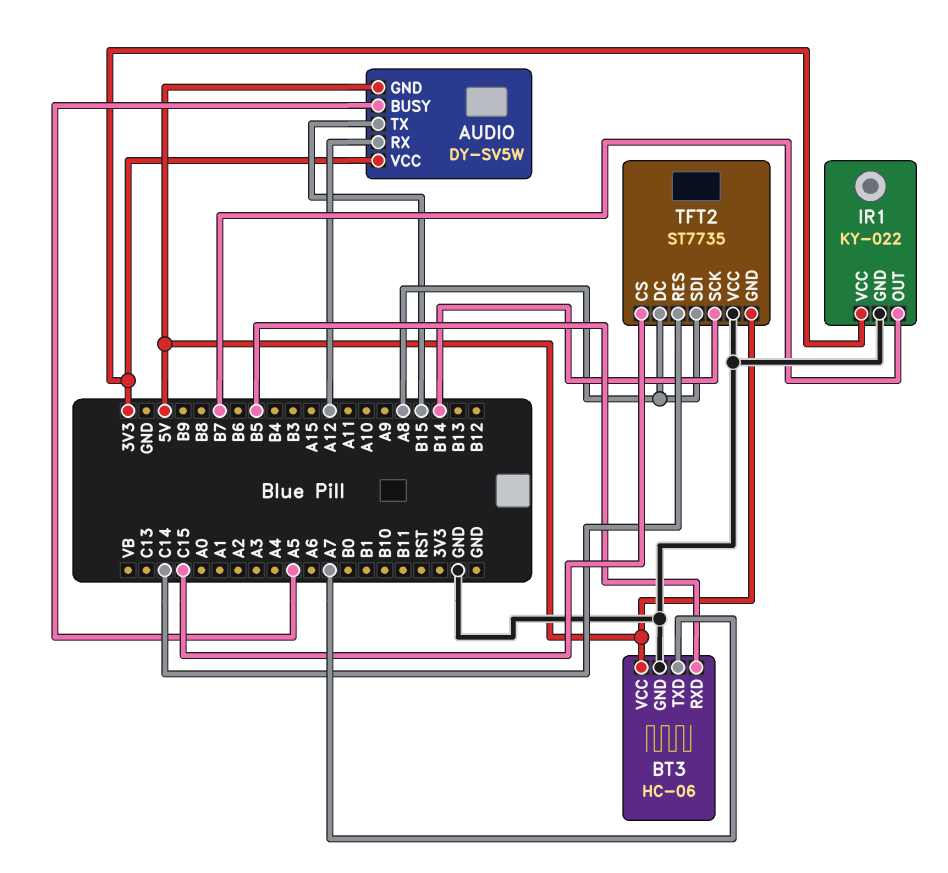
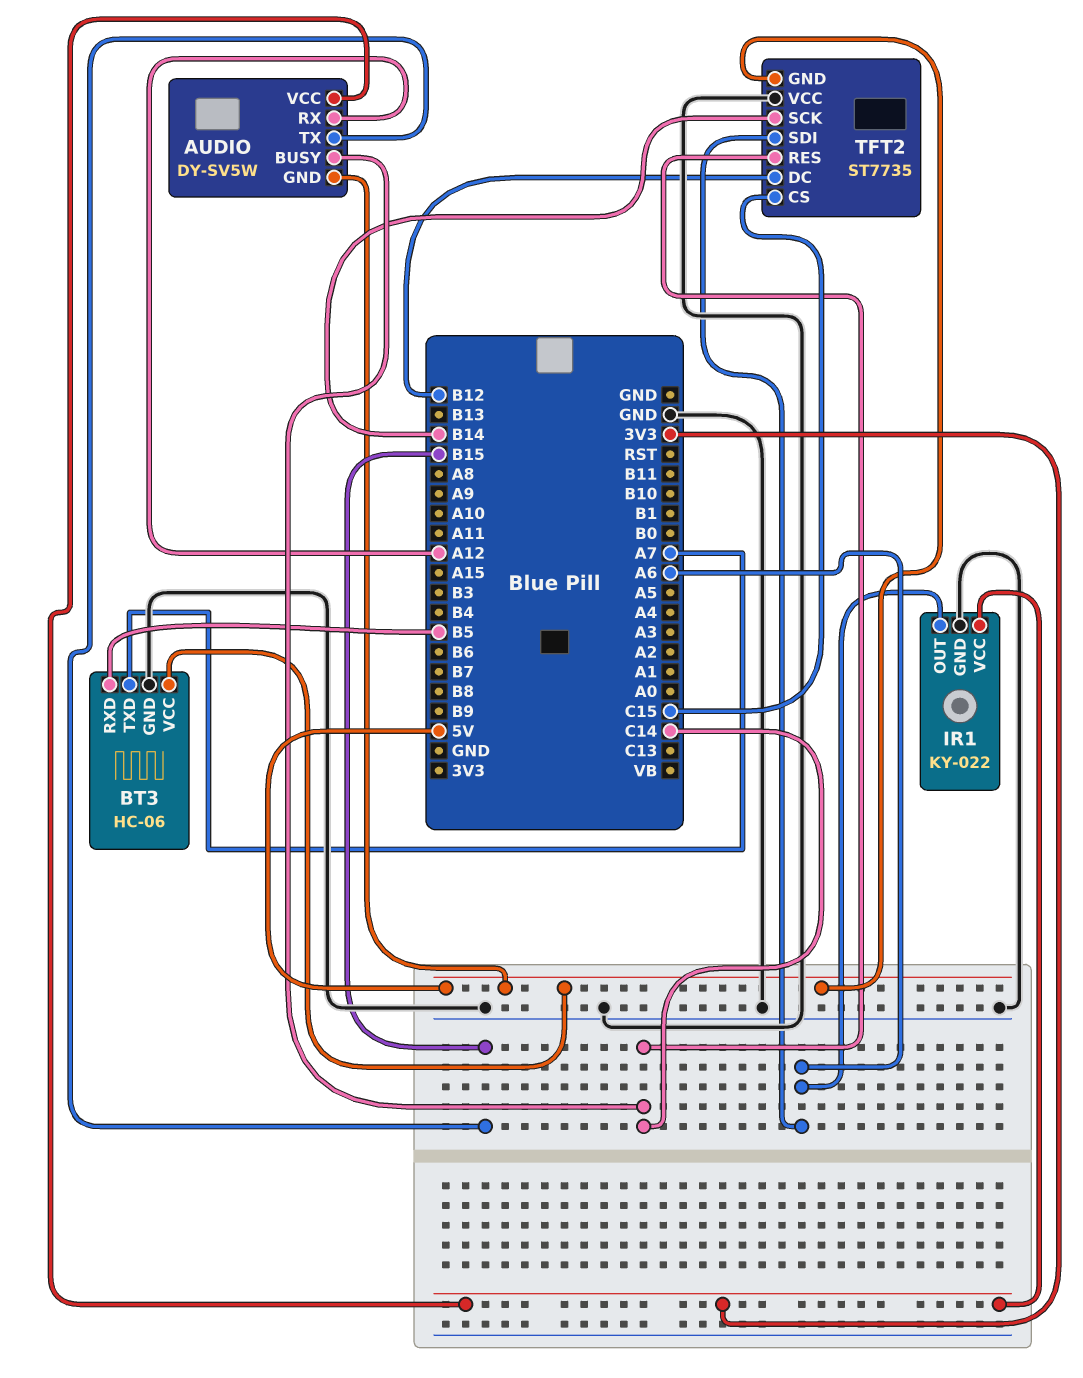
AUDIO pin BUSY: A5 -> C14
IR1 pin OUT: B7 -> A6
TFT2 pin DC: A8 -> B12
TFT2 pin SDI: A8 -> A6

